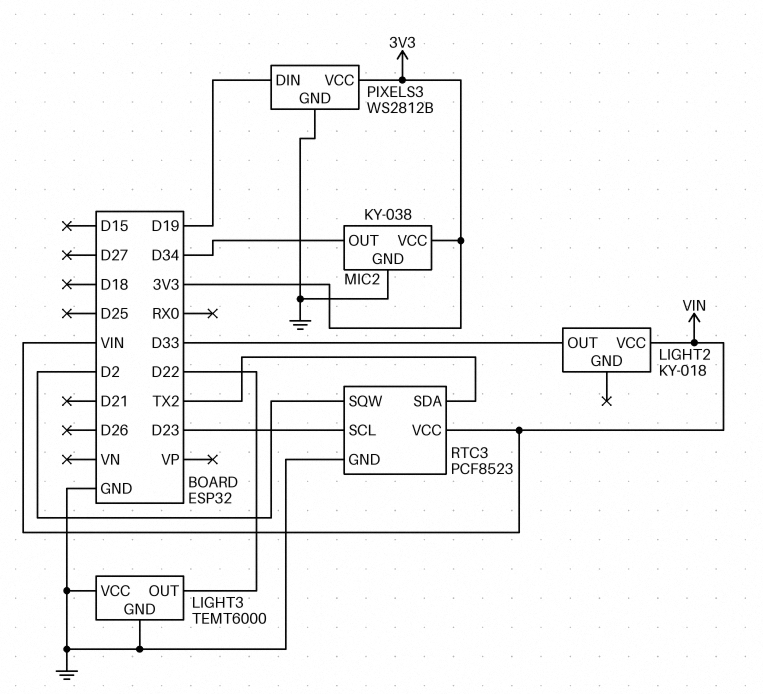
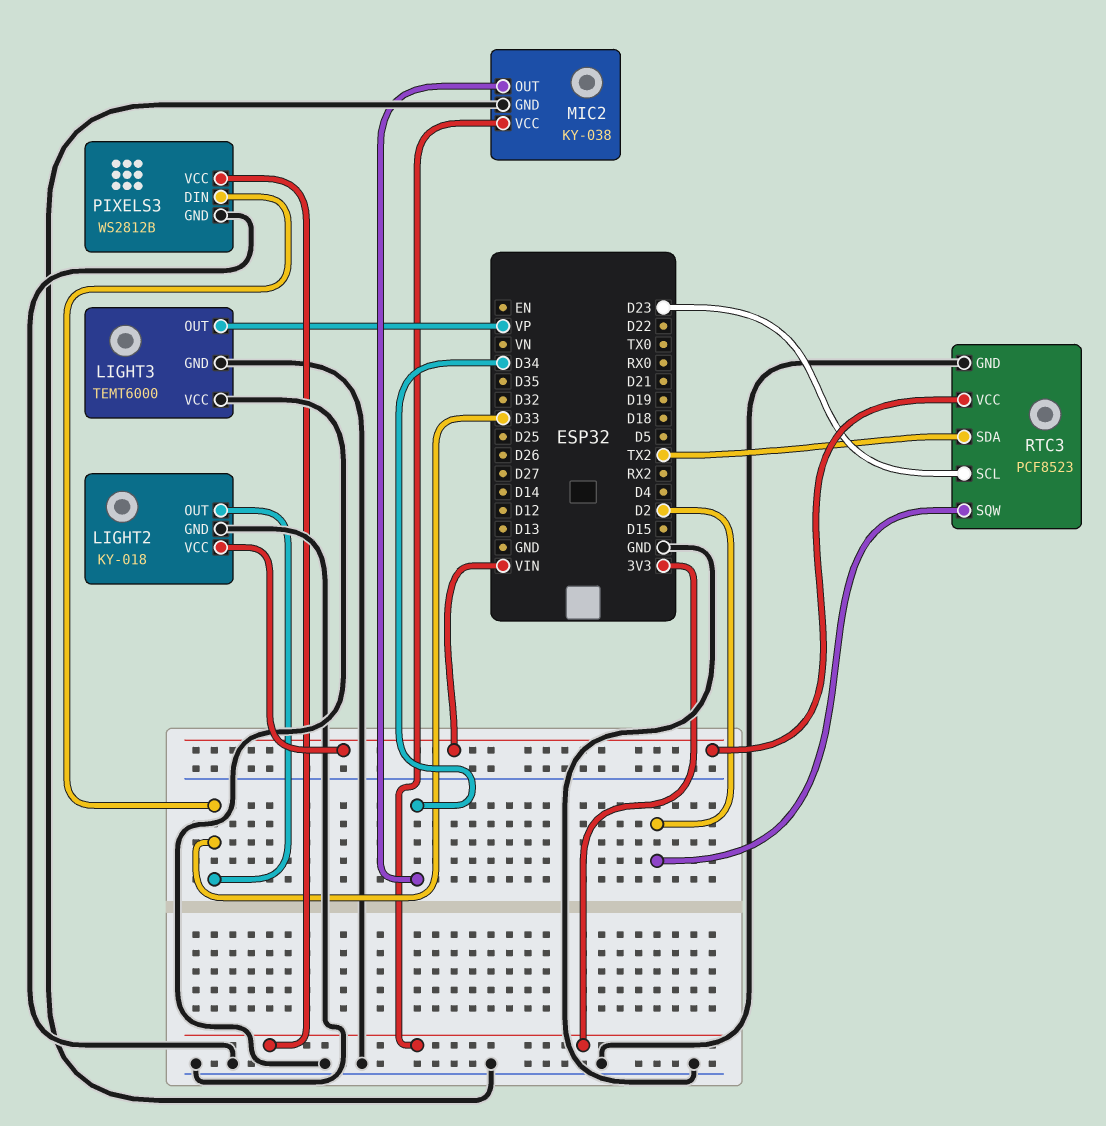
LIGHT2 pin GND: none -> GND
LIGHT3 pin OUT: D22 -> VP
PIXELS3 pin DIN: D19 -> D33

